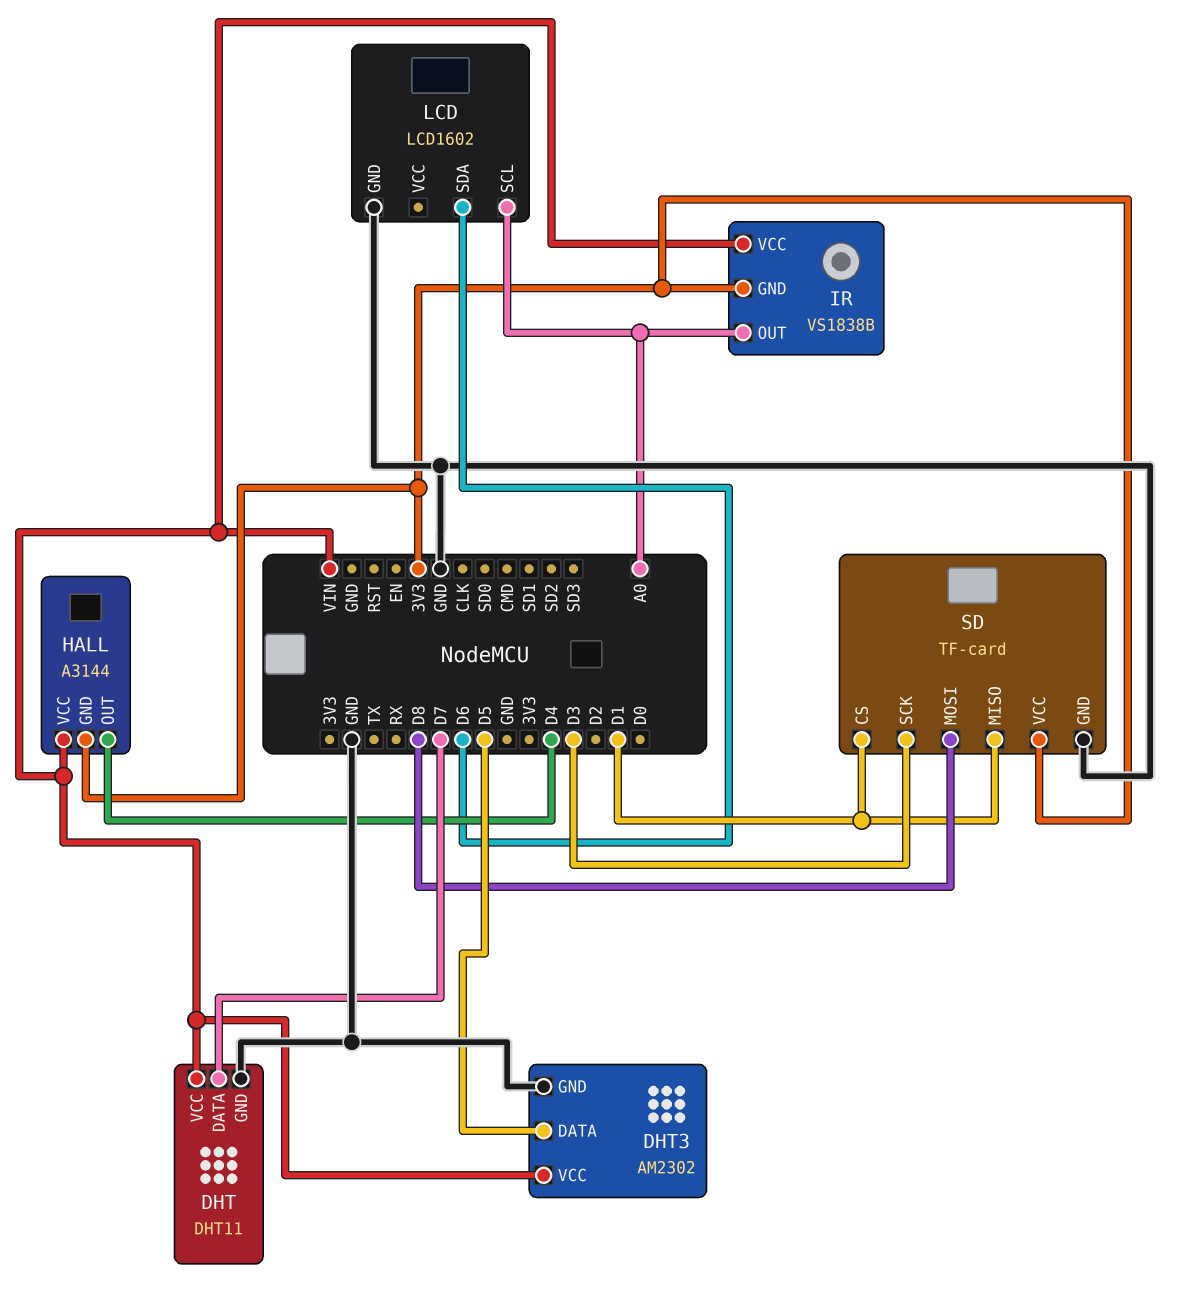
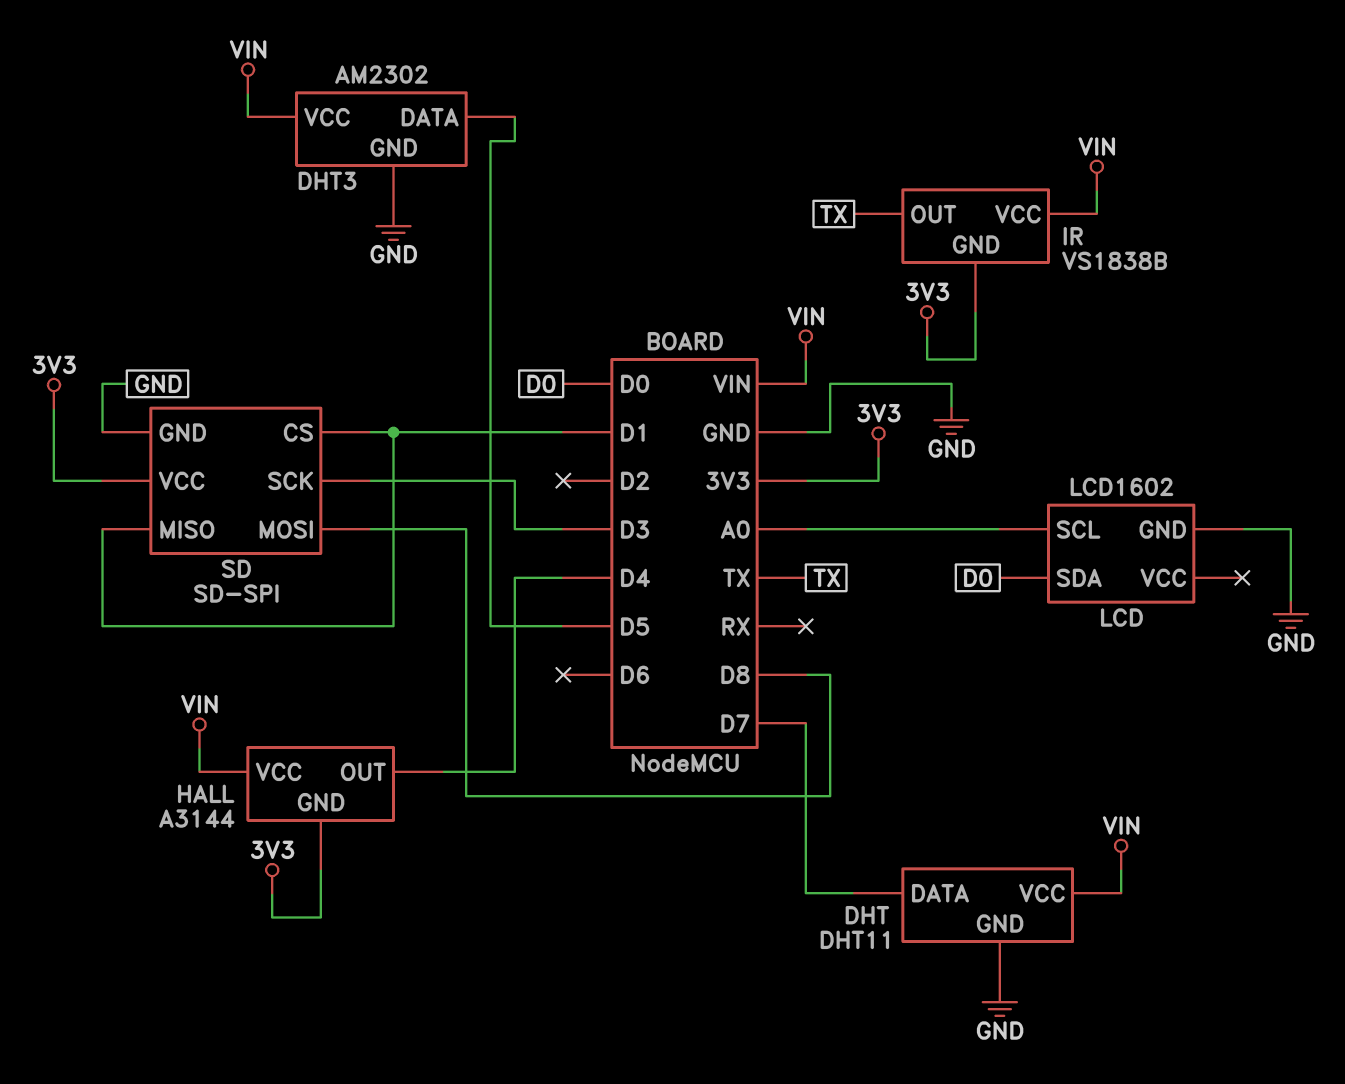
IR pin OUT: A0 -> TX
LCD pin SDA: D6 -> D0
SD: TF-card -> SD-SPI

